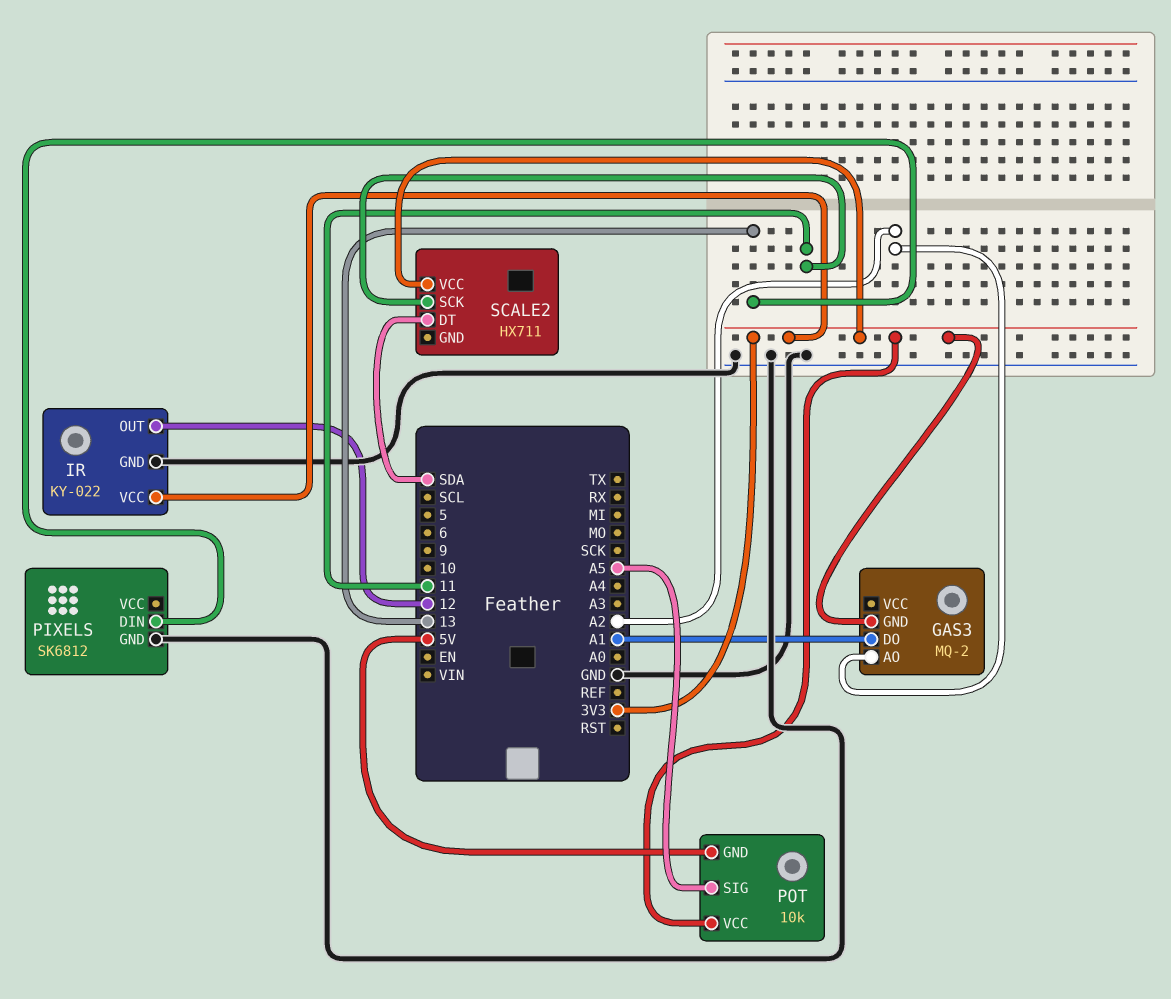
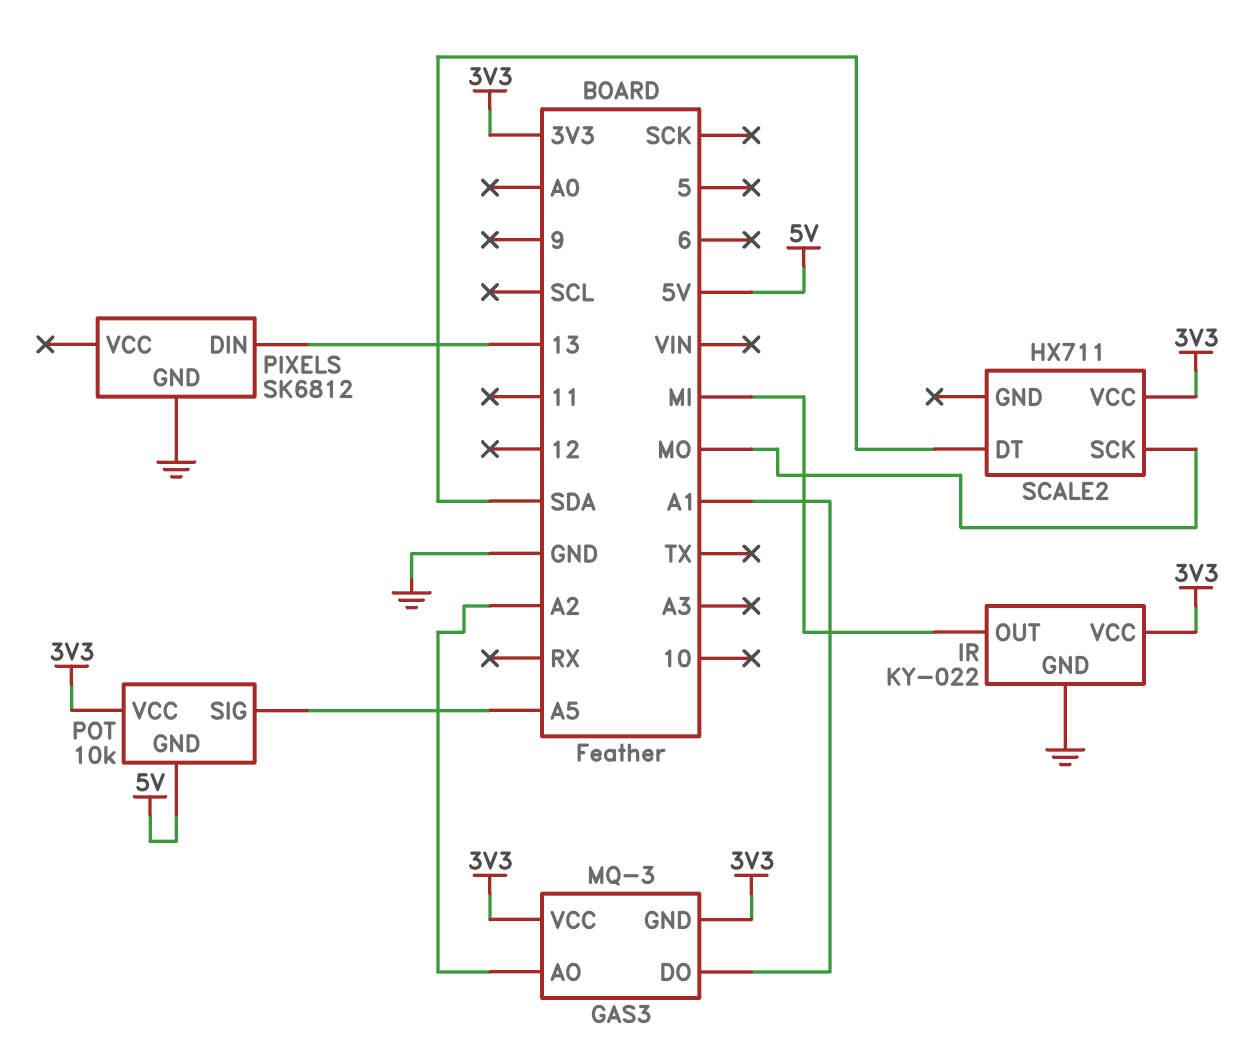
GAS3: MQ-2 -> MQ-3
GAS3 pin VCC: none -> 3V3
IR pin OUT: 12 -> MI
SCALE2 pin SCK: 11 -> MO

